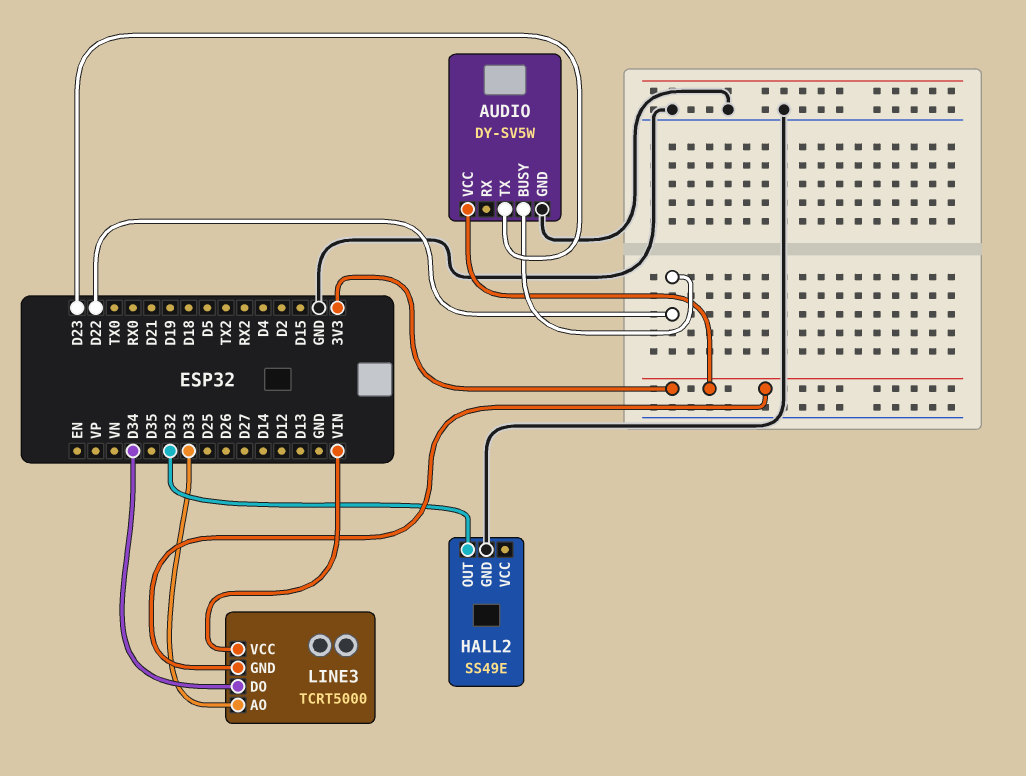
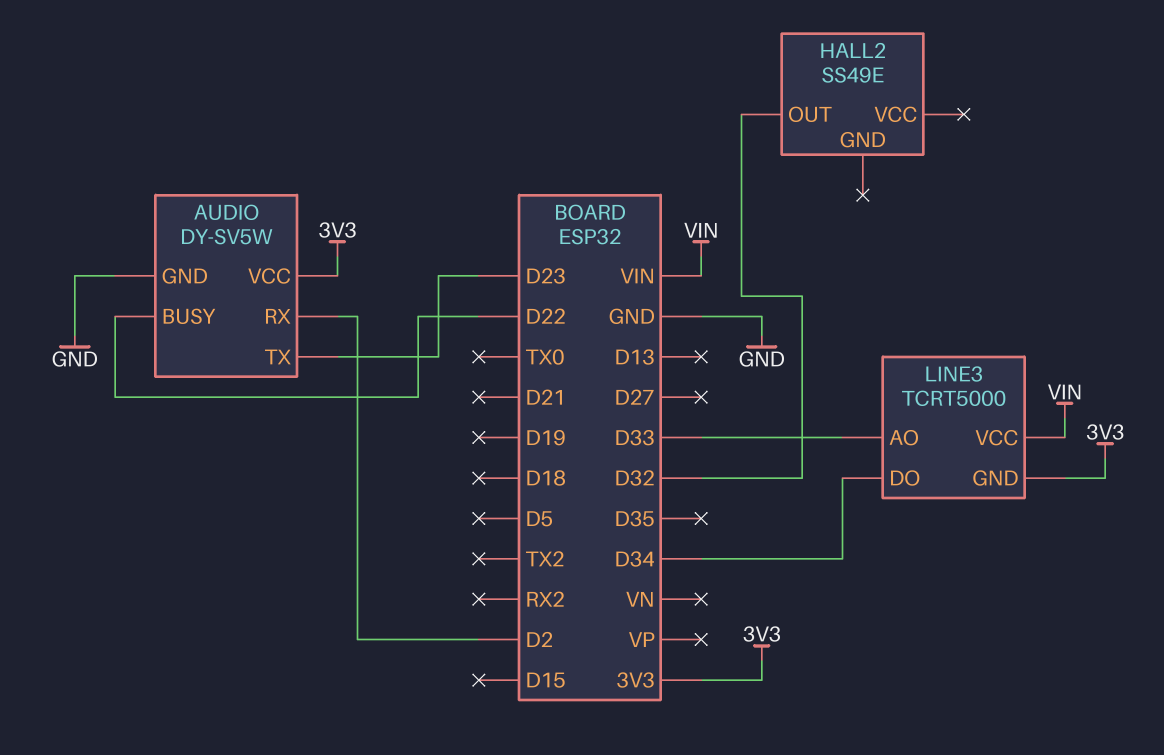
AUDIO pin RX: none -> D2
HALL2 pin GND: GND -> none

